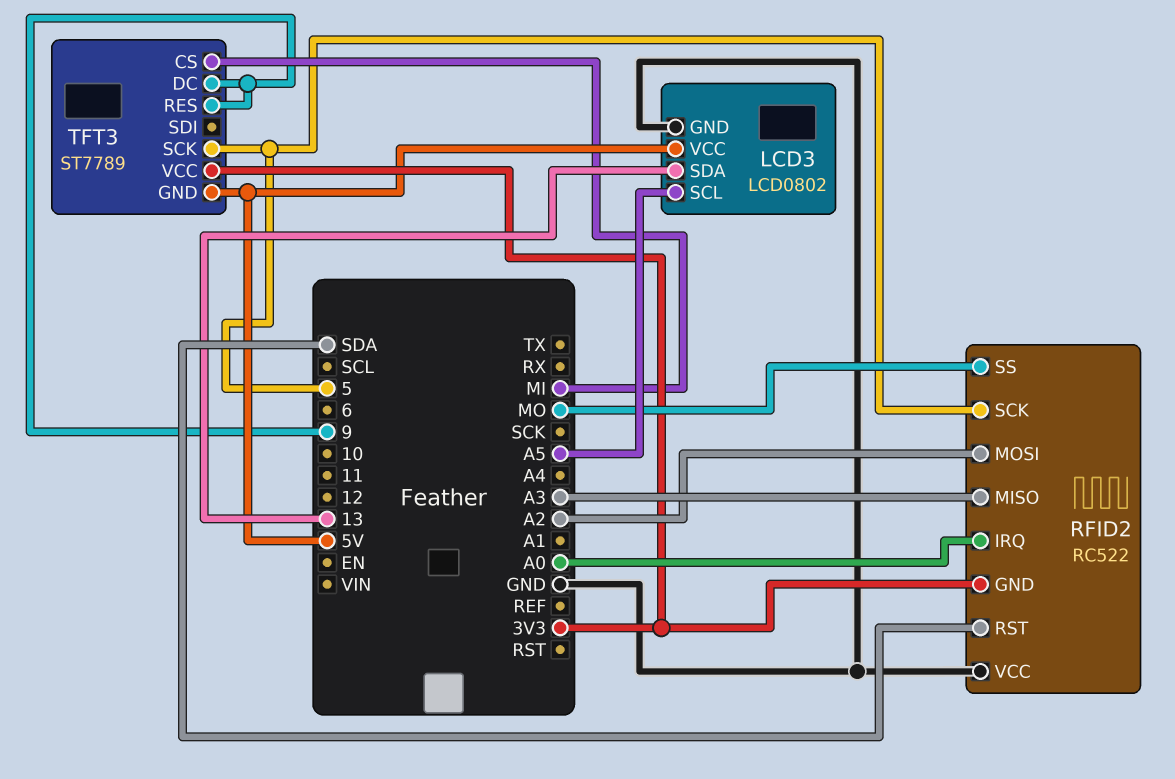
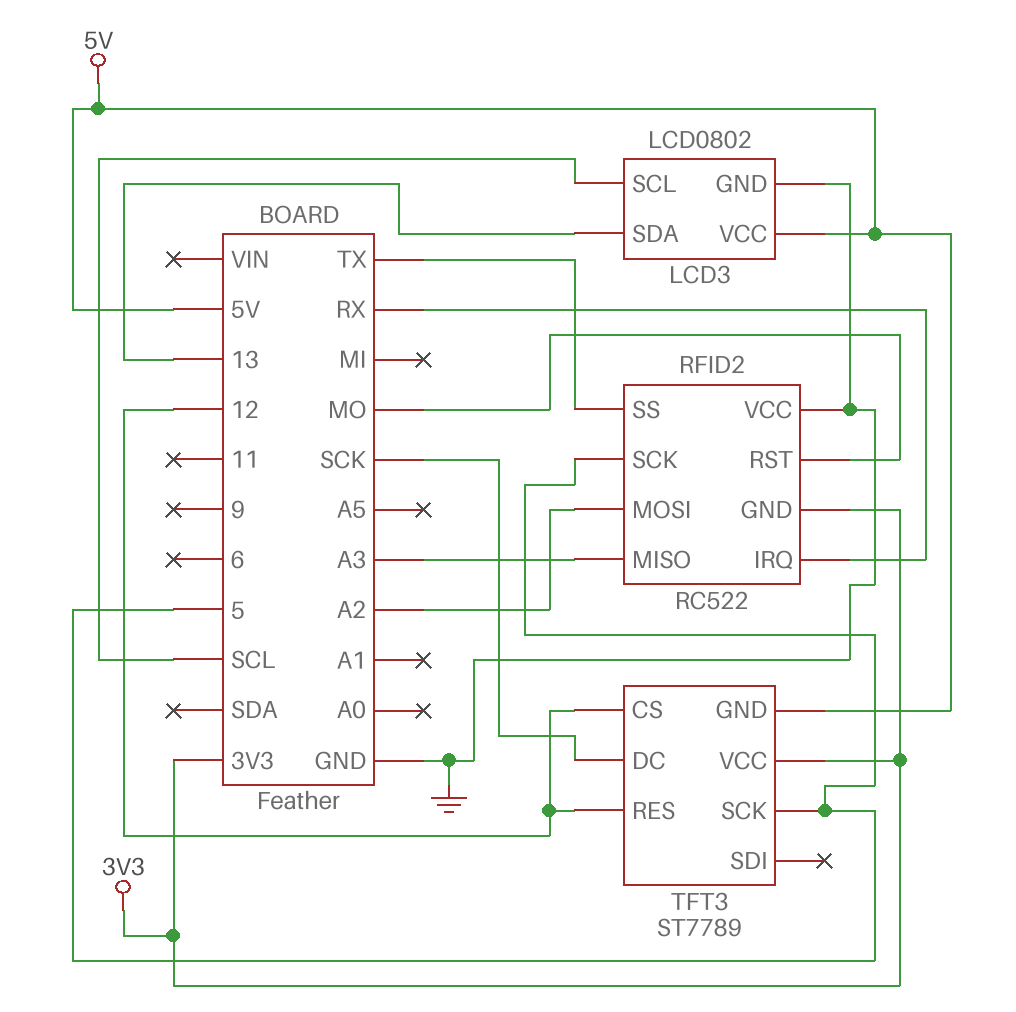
LCD3 pin SCL: A5 -> SCL
RFID2 pin IRQ: A0 -> RX
RFID2 pin RST: SDA -> MO
RFID2 pin SS: MO -> TX
TFT3 pin CS: MI -> 12
TFT3 pin DC: 9 -> SCK
TFT3 pin RES: 9 -> 12

